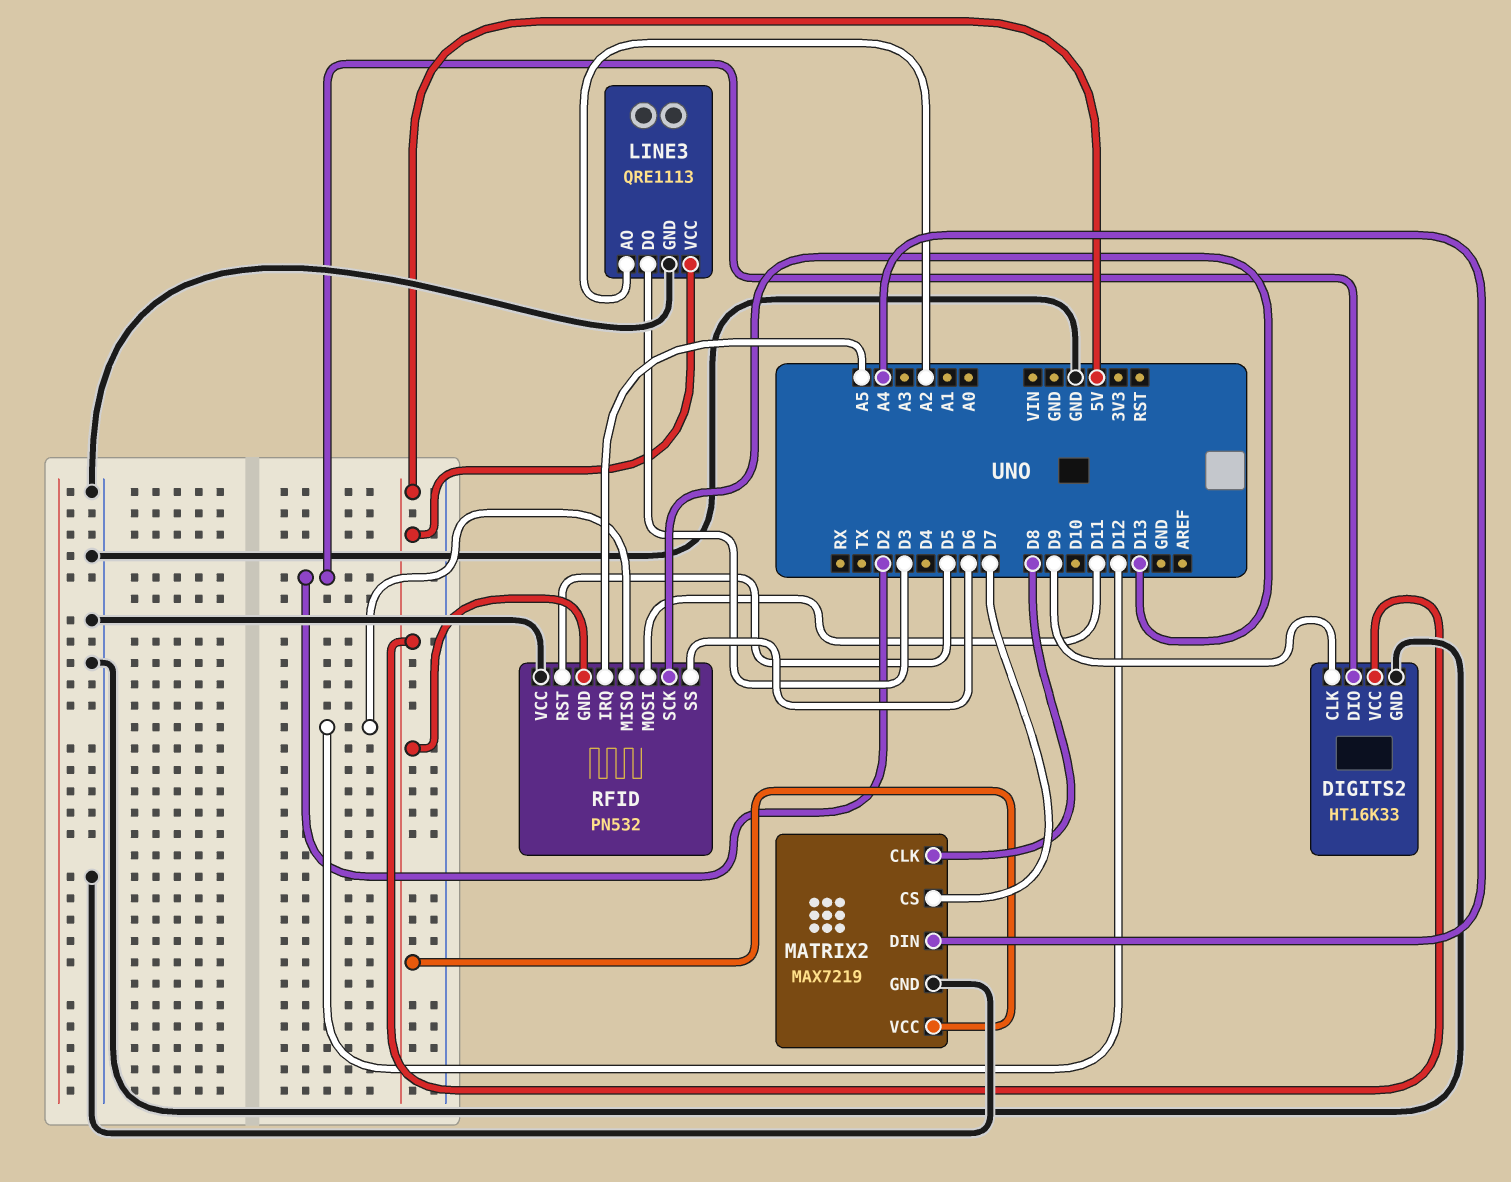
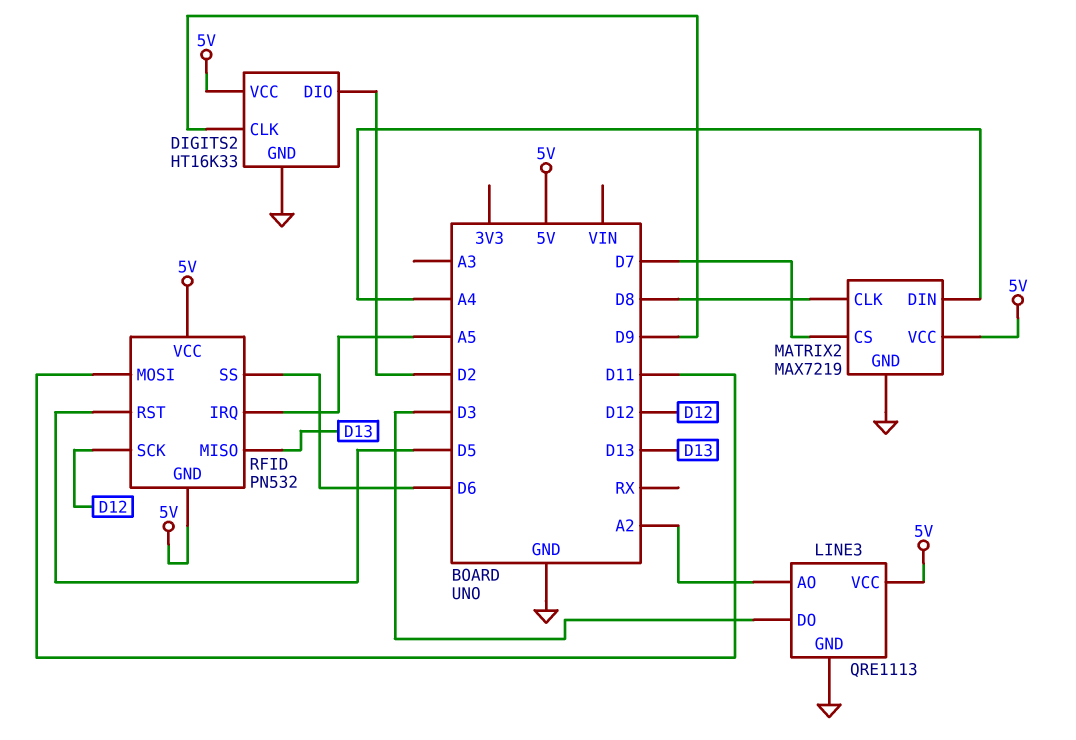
RFID pin MISO: D12 -> D13
RFID pin SCK: D13 -> D12
RFID pin VCC: GND -> 5V

